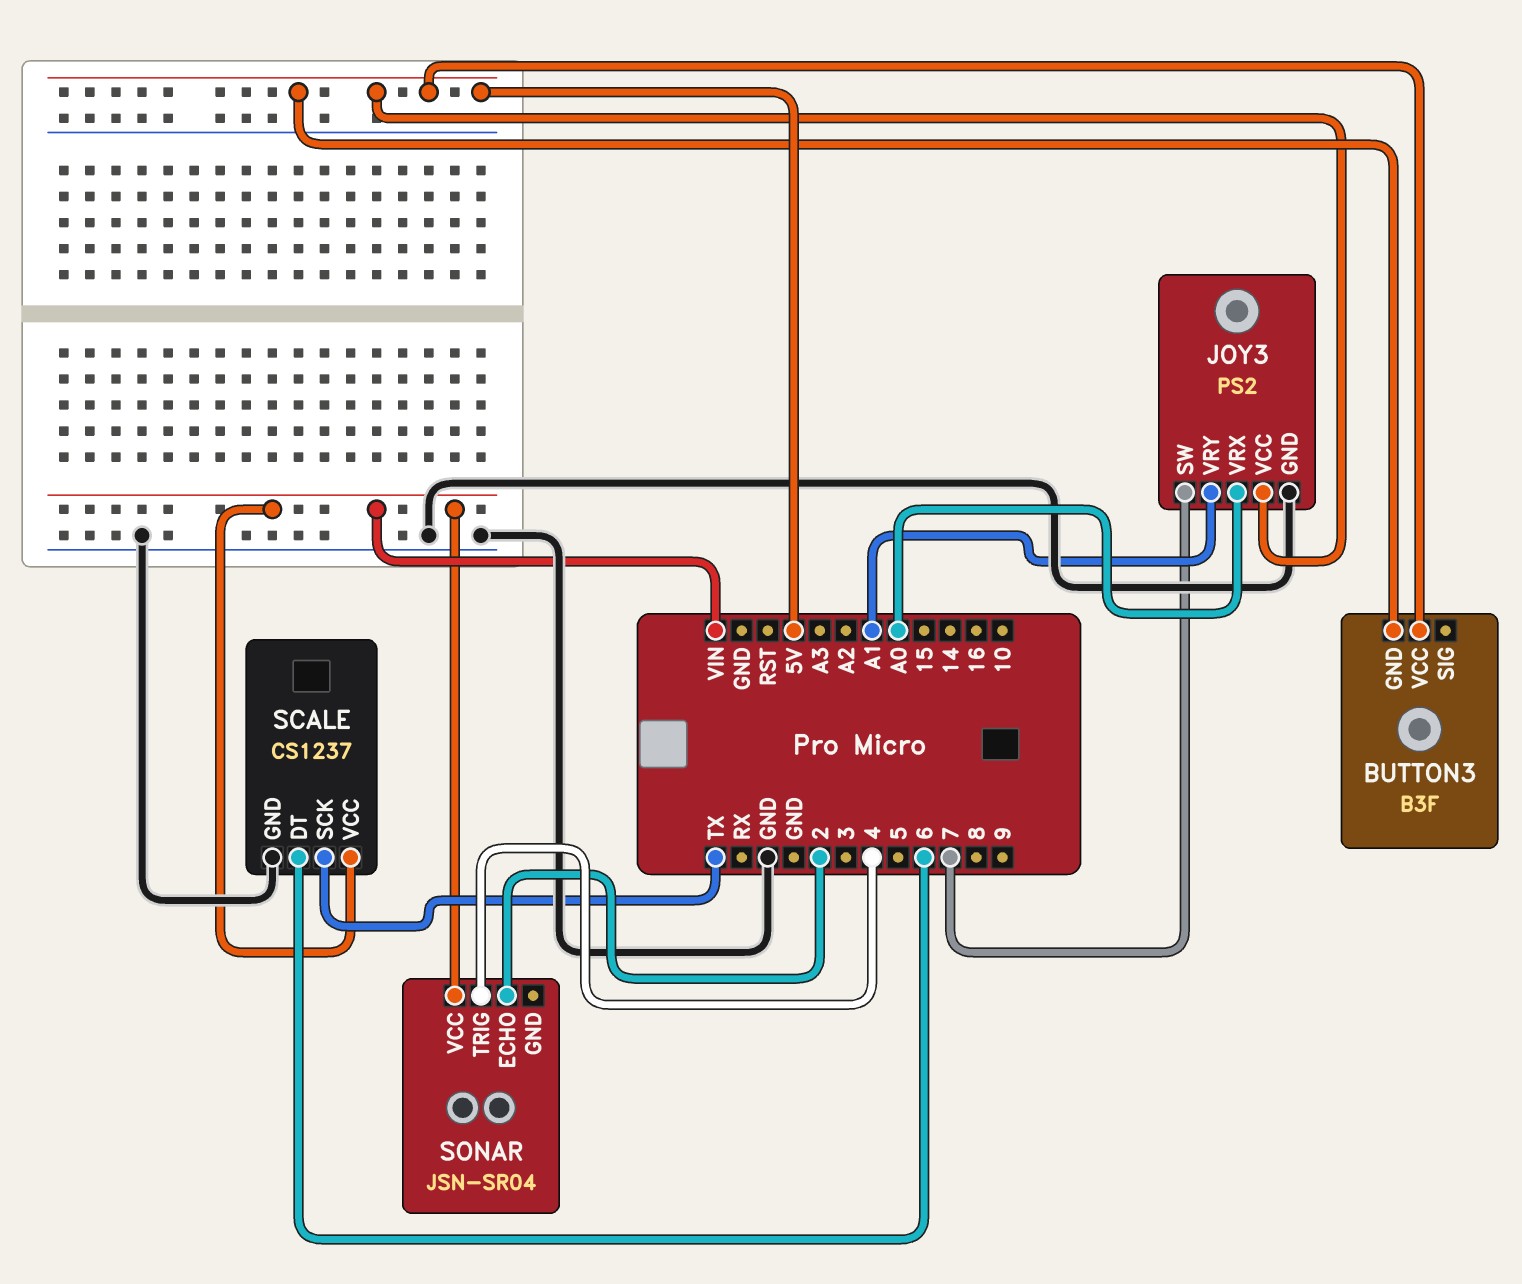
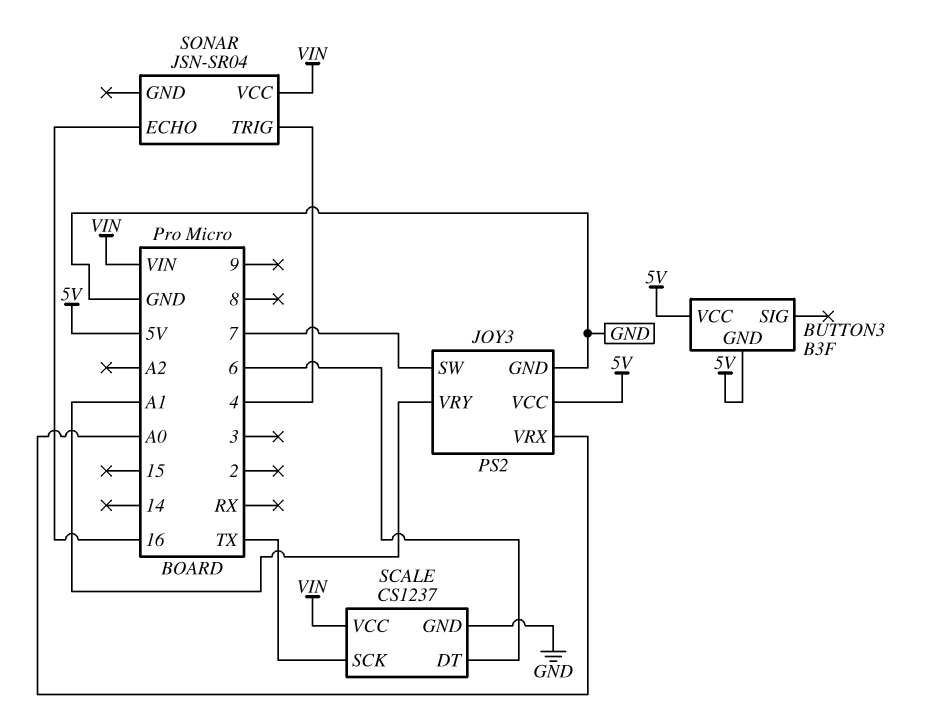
SONAR pin ECHO: 2 -> 16

